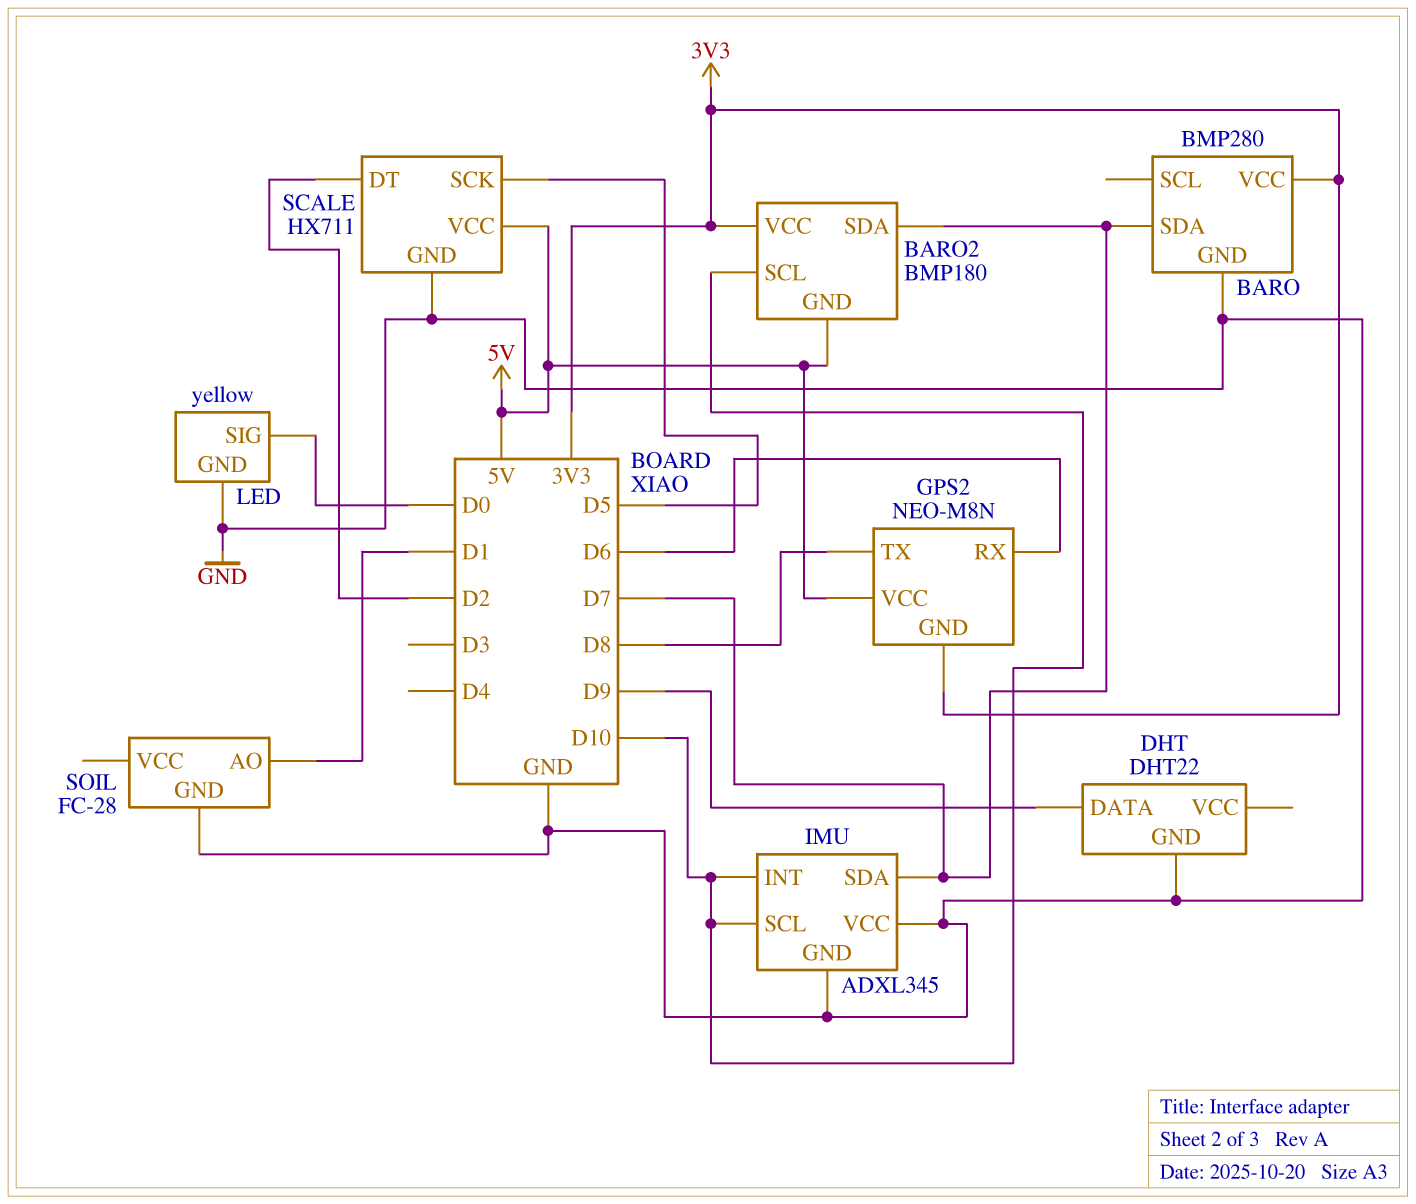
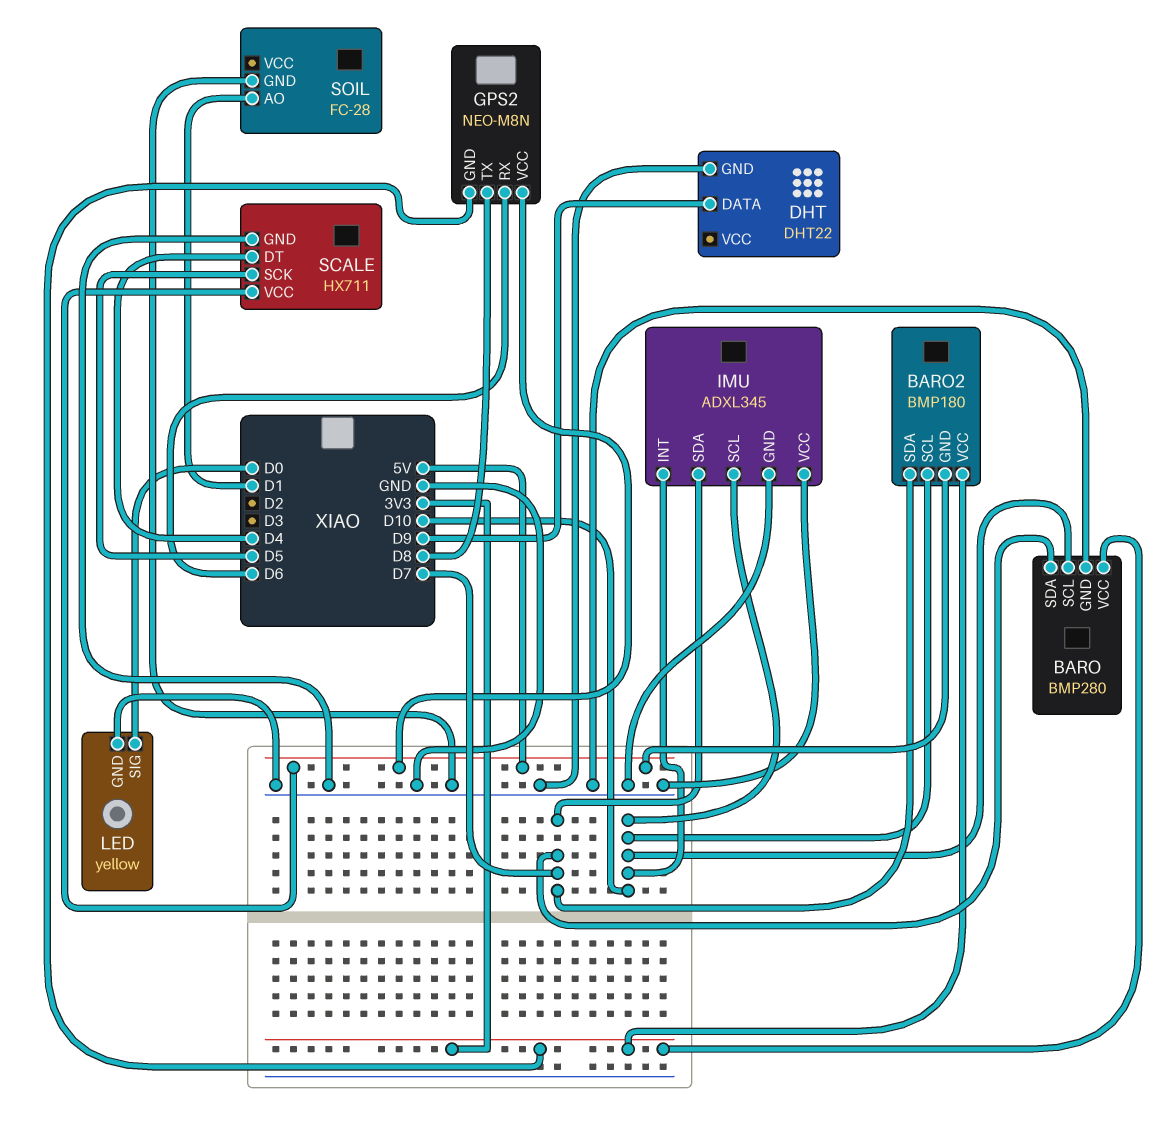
BARO pin SCL: none -> D10
SCALE pin DT: D2 -> D4

